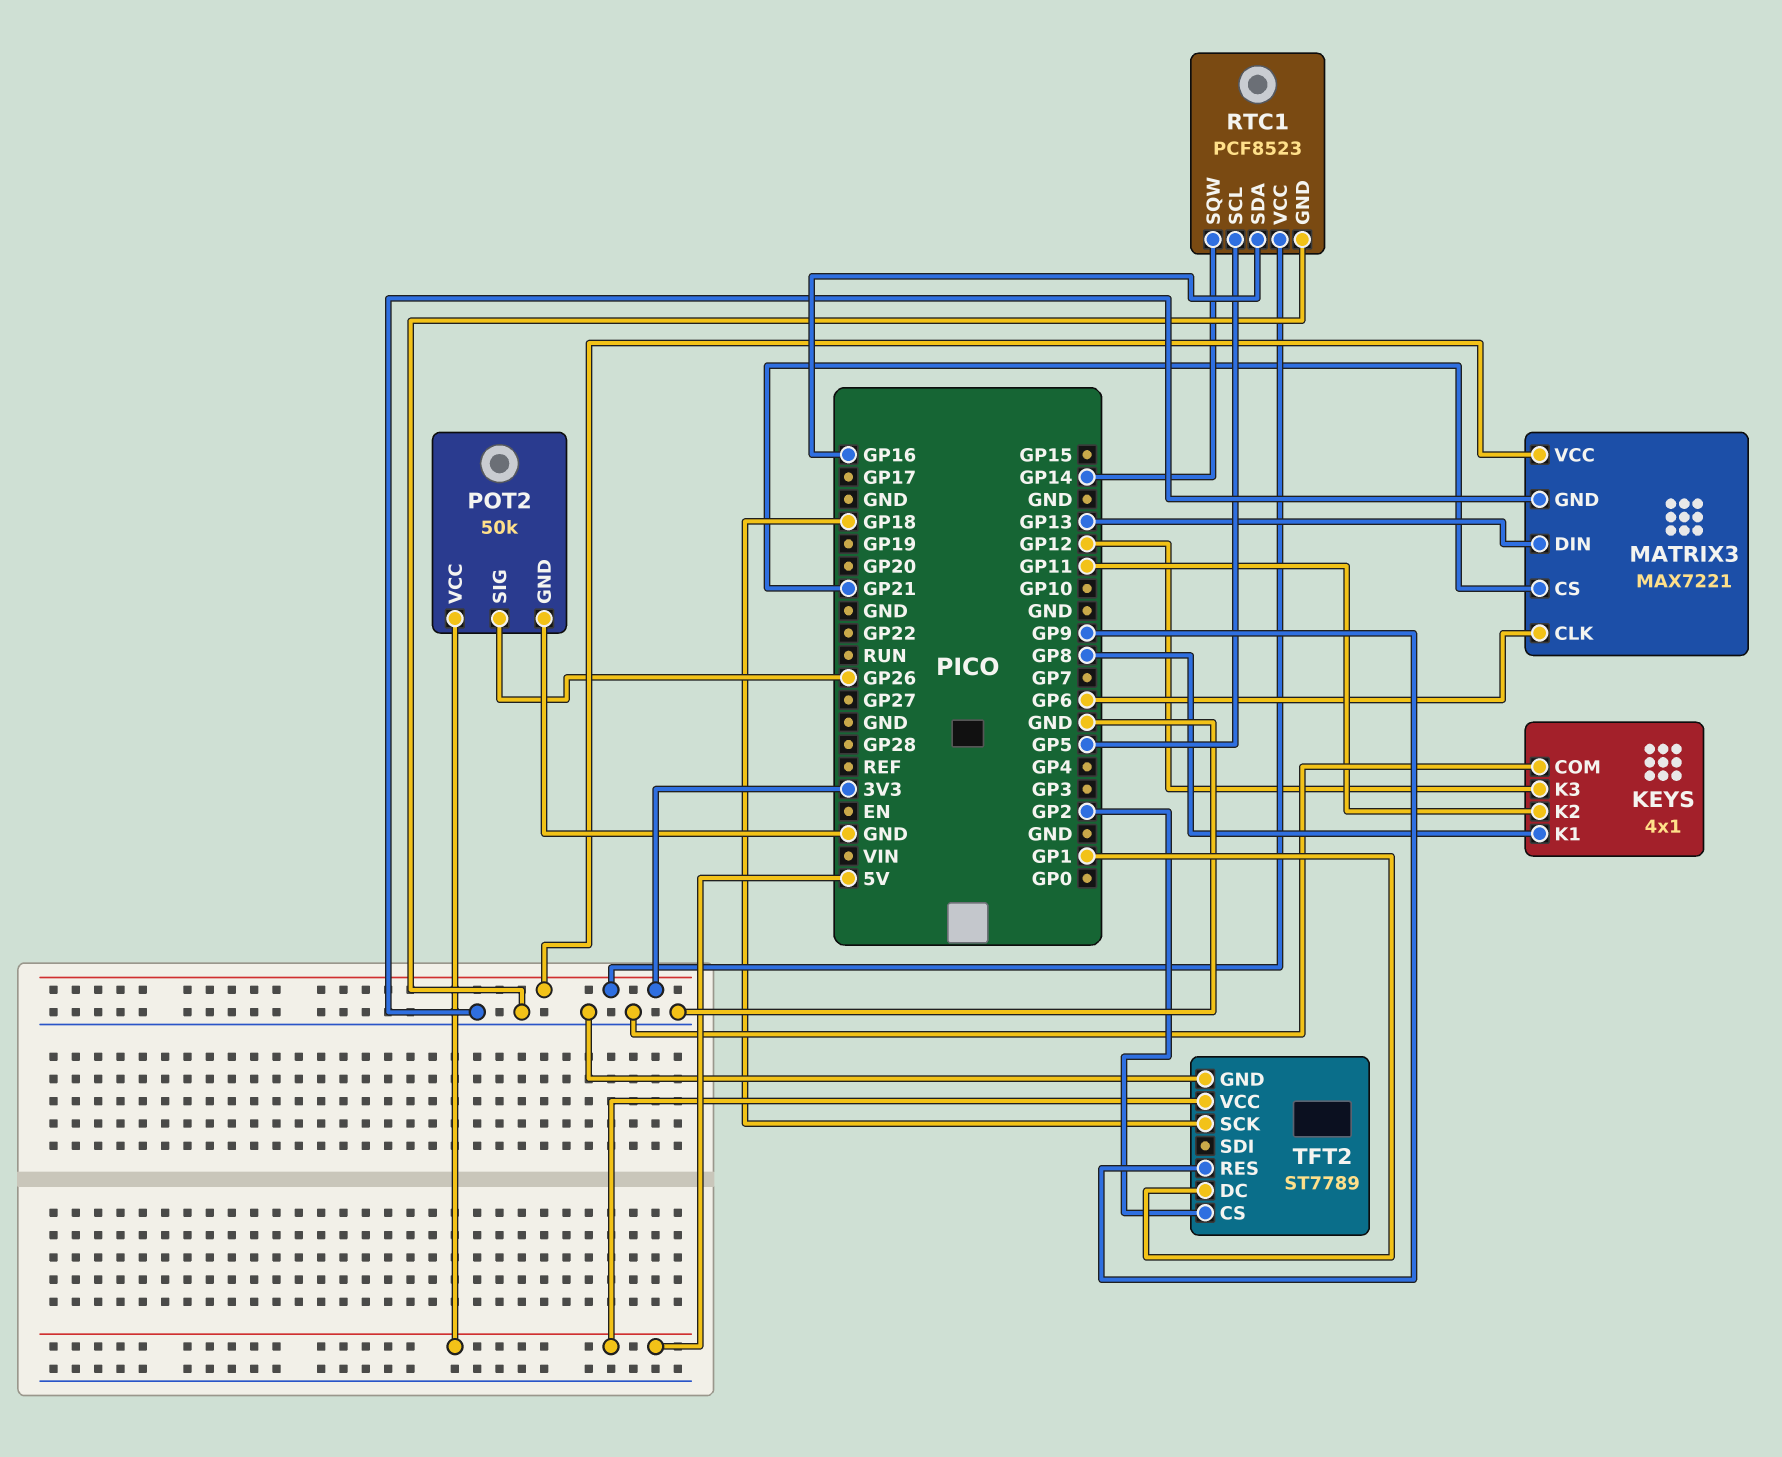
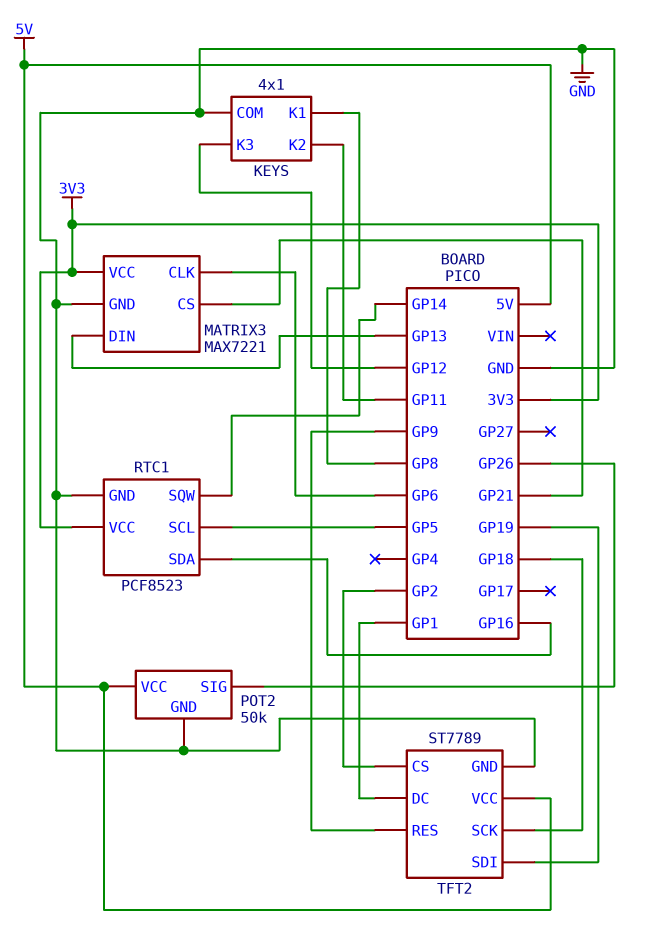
TFT2 pin SDI: none -> GP19

